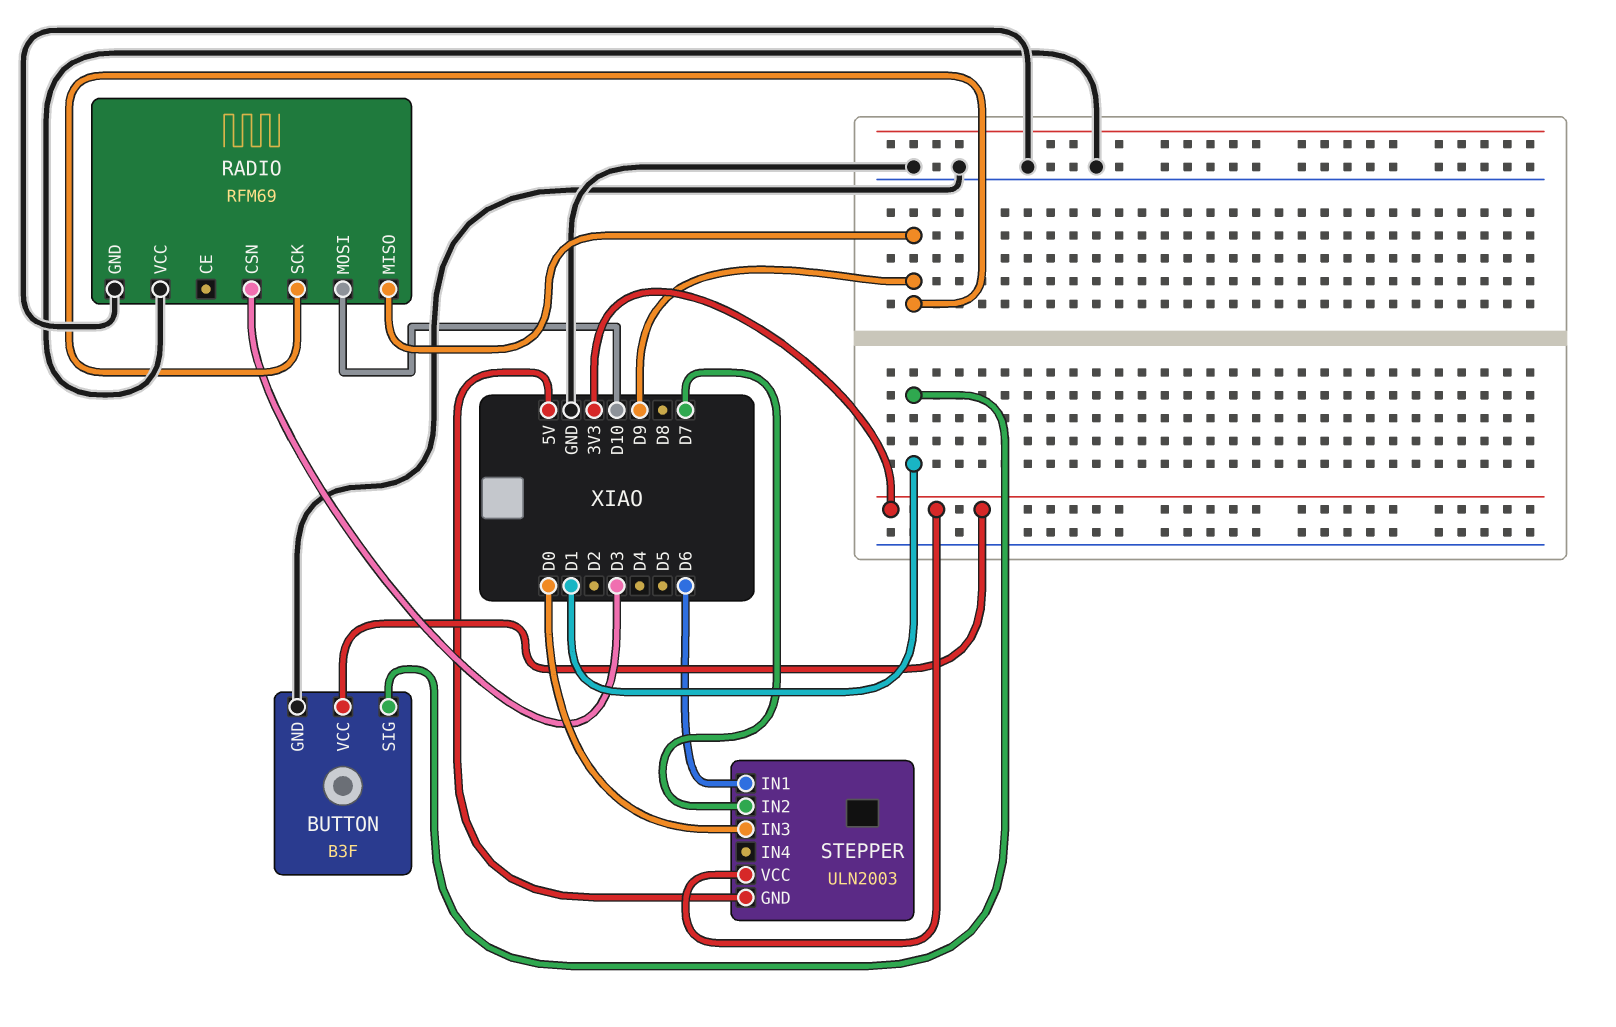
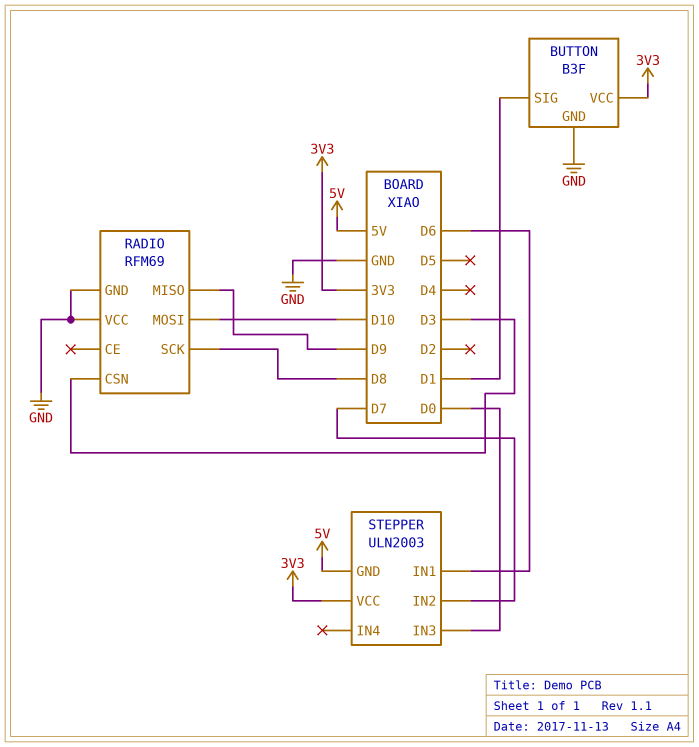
RADIO pin SCK: D9 -> D8

